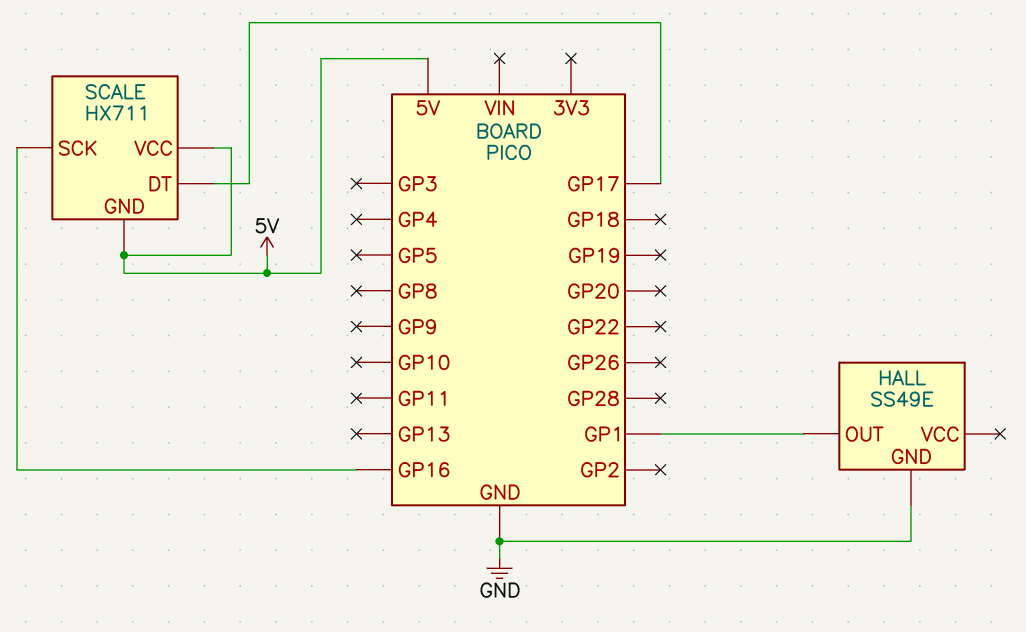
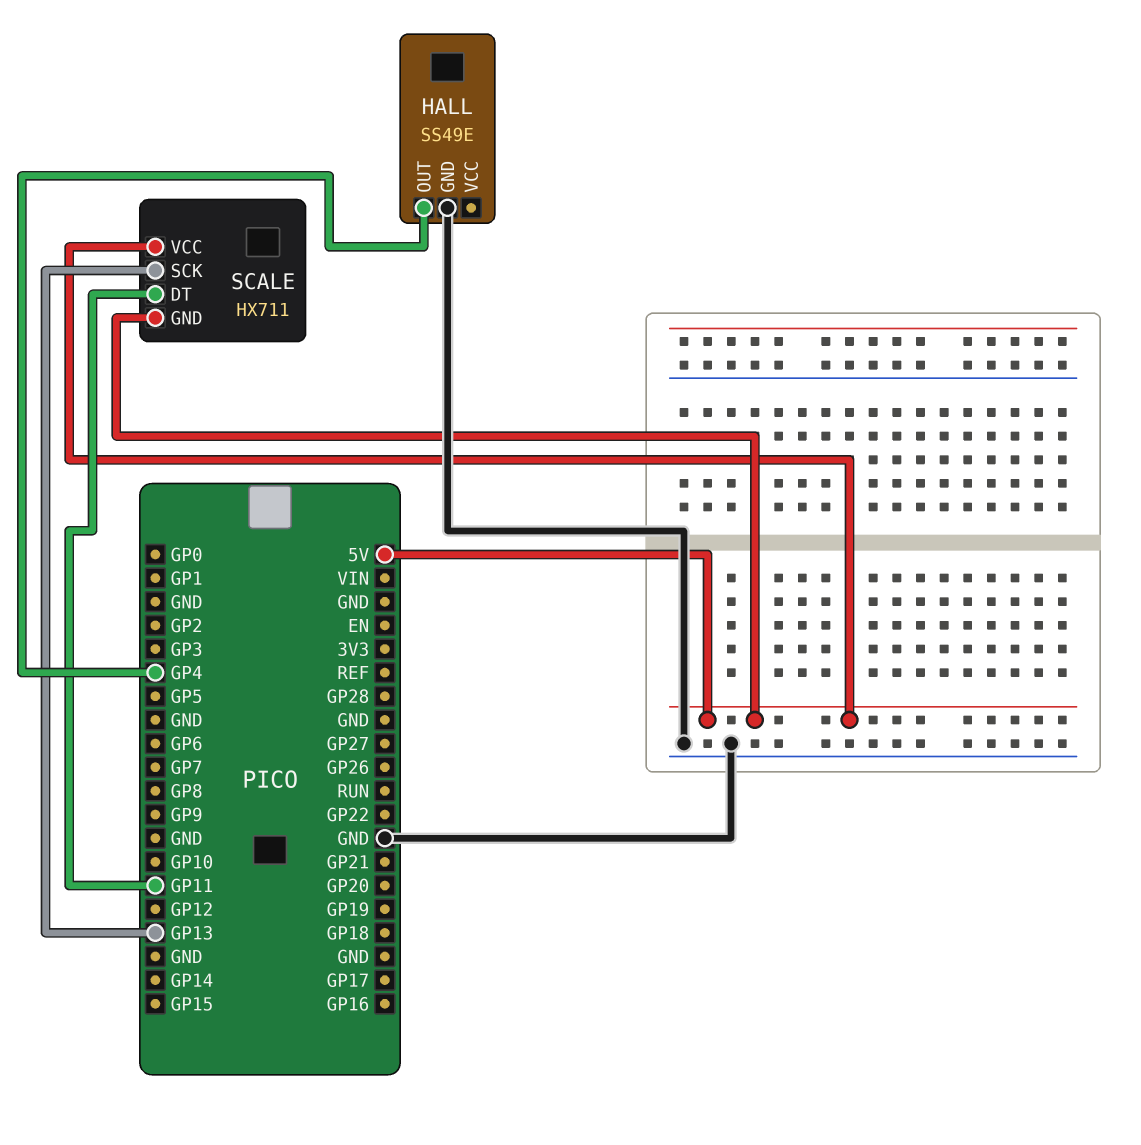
HALL pin OUT: GP1 -> GP4
SCALE pin DT: GP17 -> GP11
SCALE pin SCK: GP16 -> GP13

